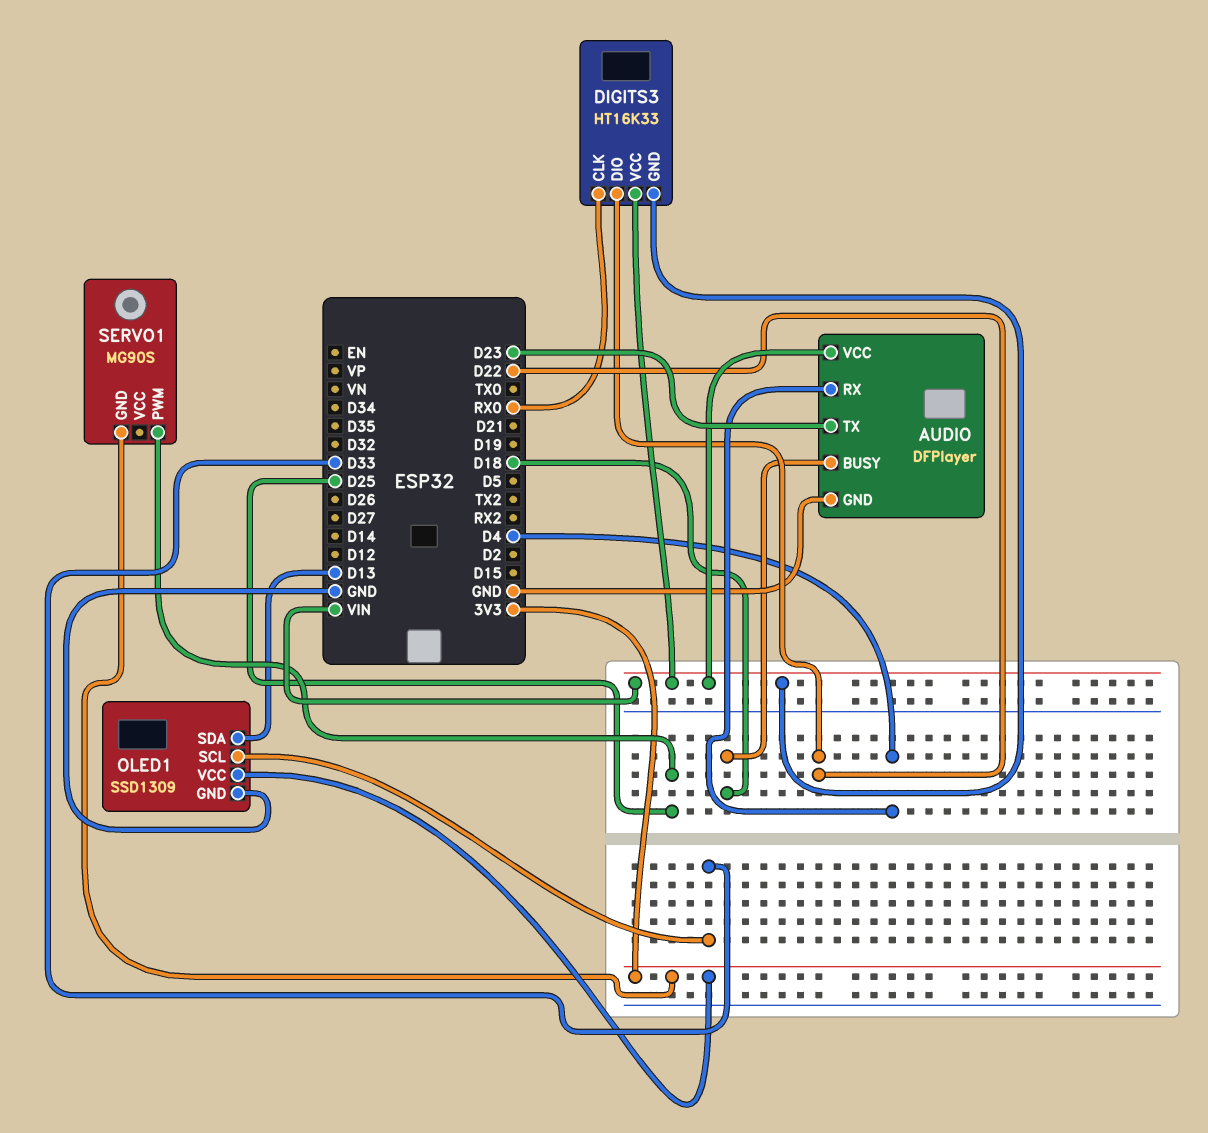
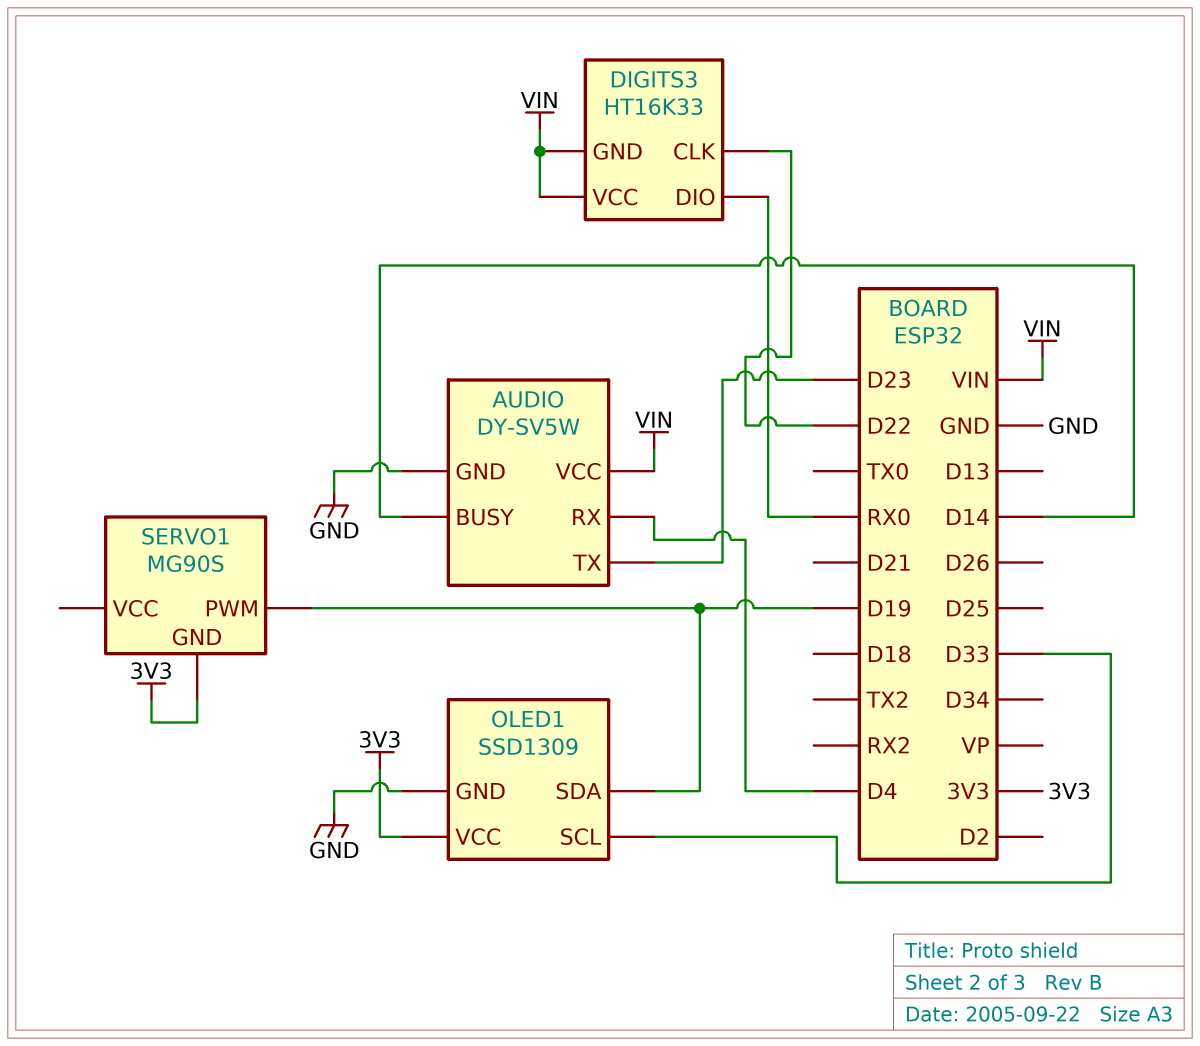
AUDIO: DFPlayer -> DY-SV5W
AUDIO pin BUSY: D18 -> D14
DIGITS3 pin CLK: RX0 -> D22
DIGITS3 pin DIO: D22 -> RX0
OLED1 pin SDA: D13 -> D19
SERVO1 pin PWM: D25 -> D19

